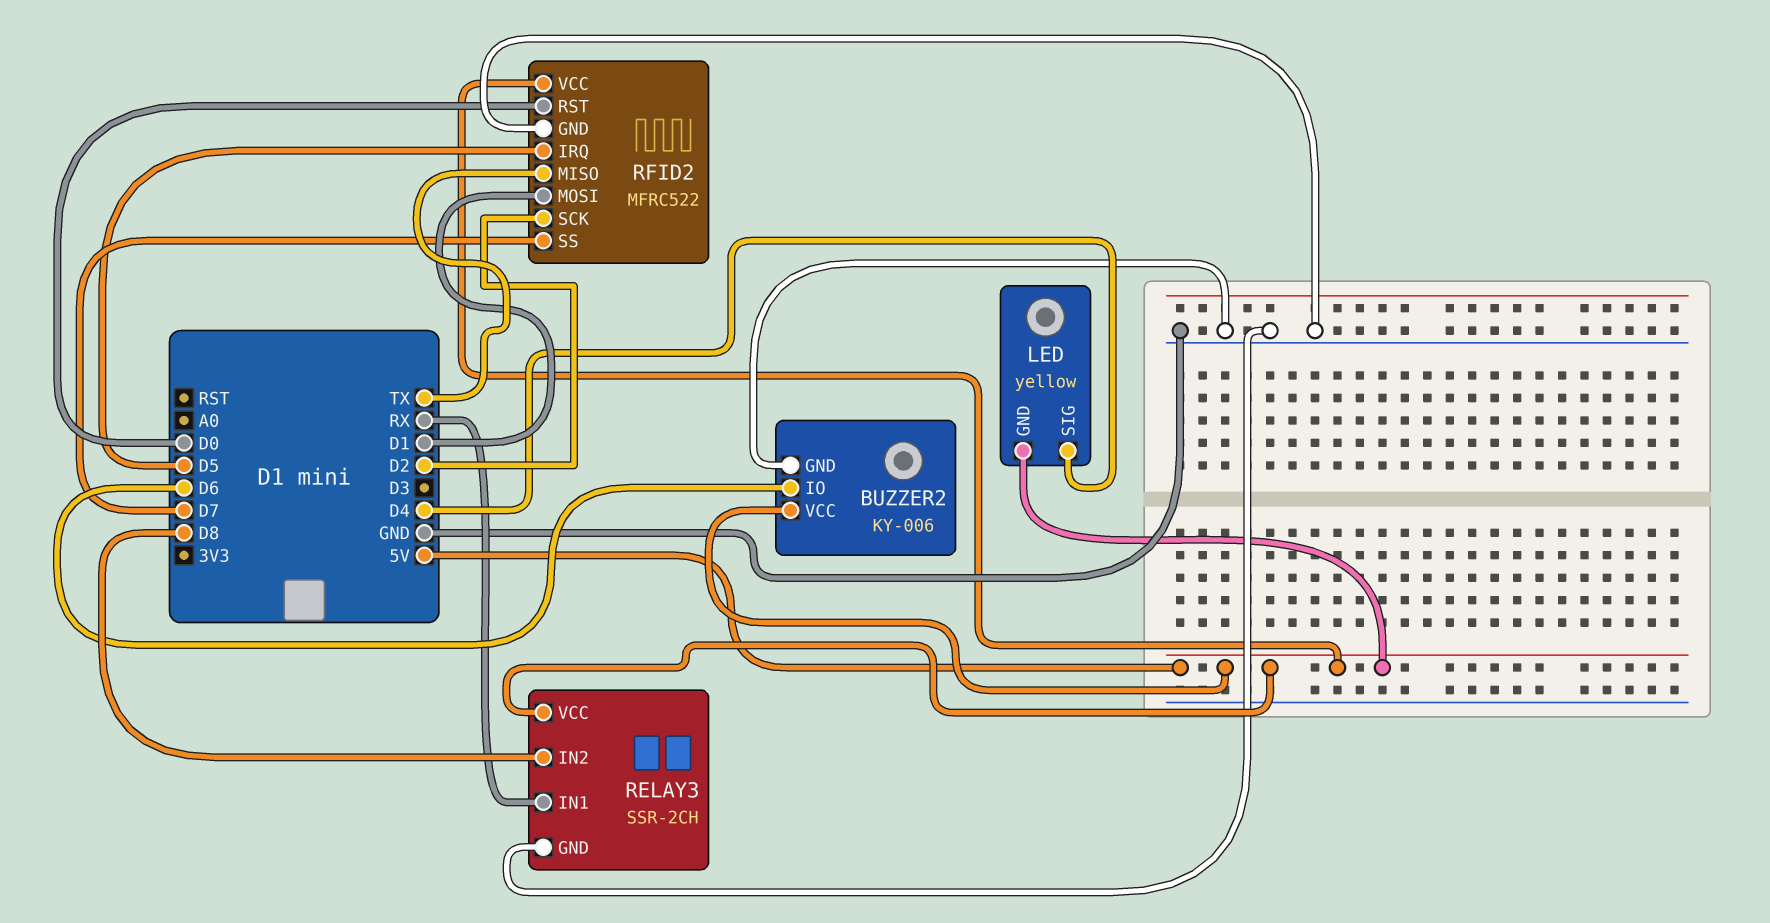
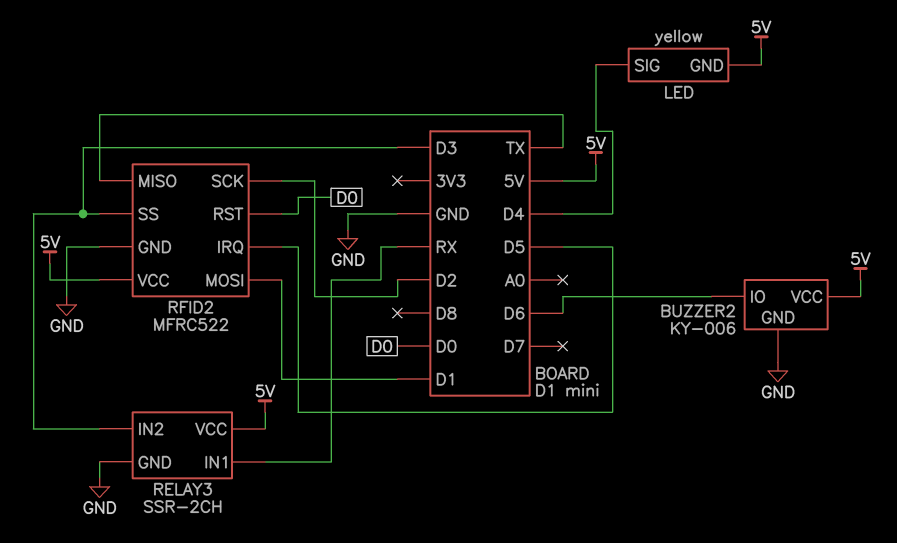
RELAY3 pin IN2: D8 -> D3
RFID2 pin SS: D7 -> D3

